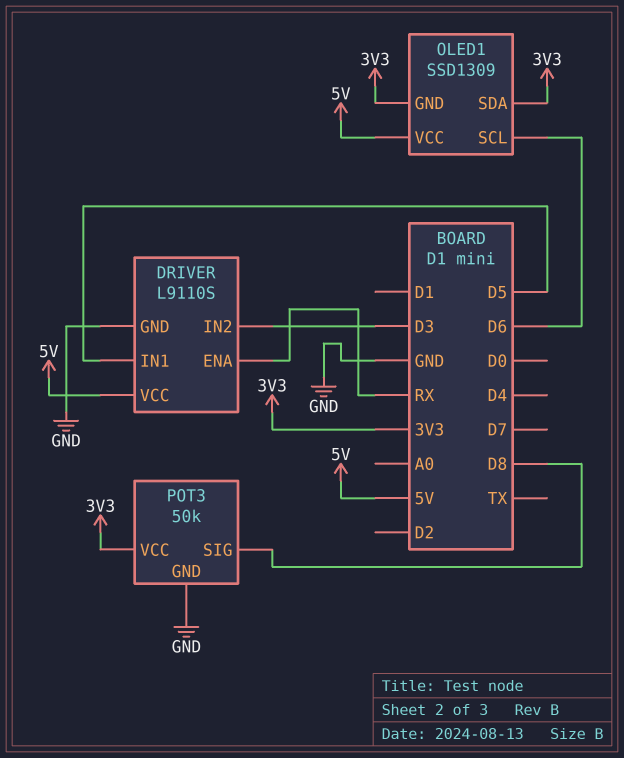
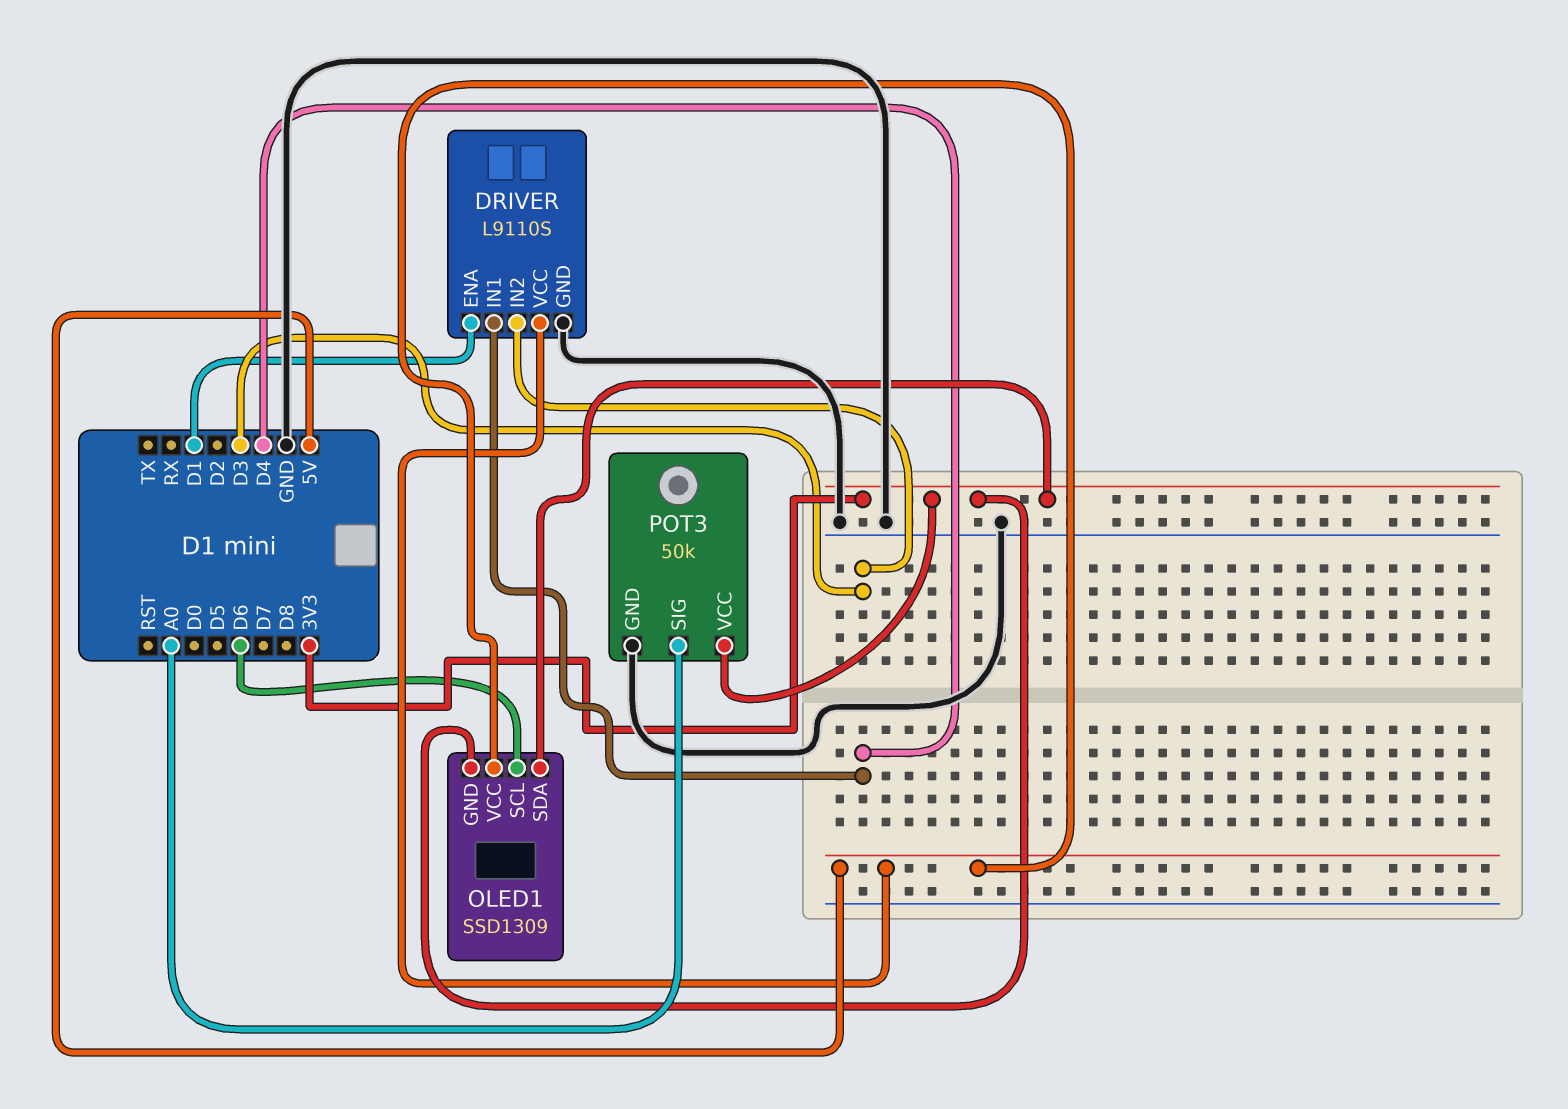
DRIVER pin ENA: RX -> D1
DRIVER pin IN1: D5 -> D4
POT3 pin SIG: D8 -> A0

